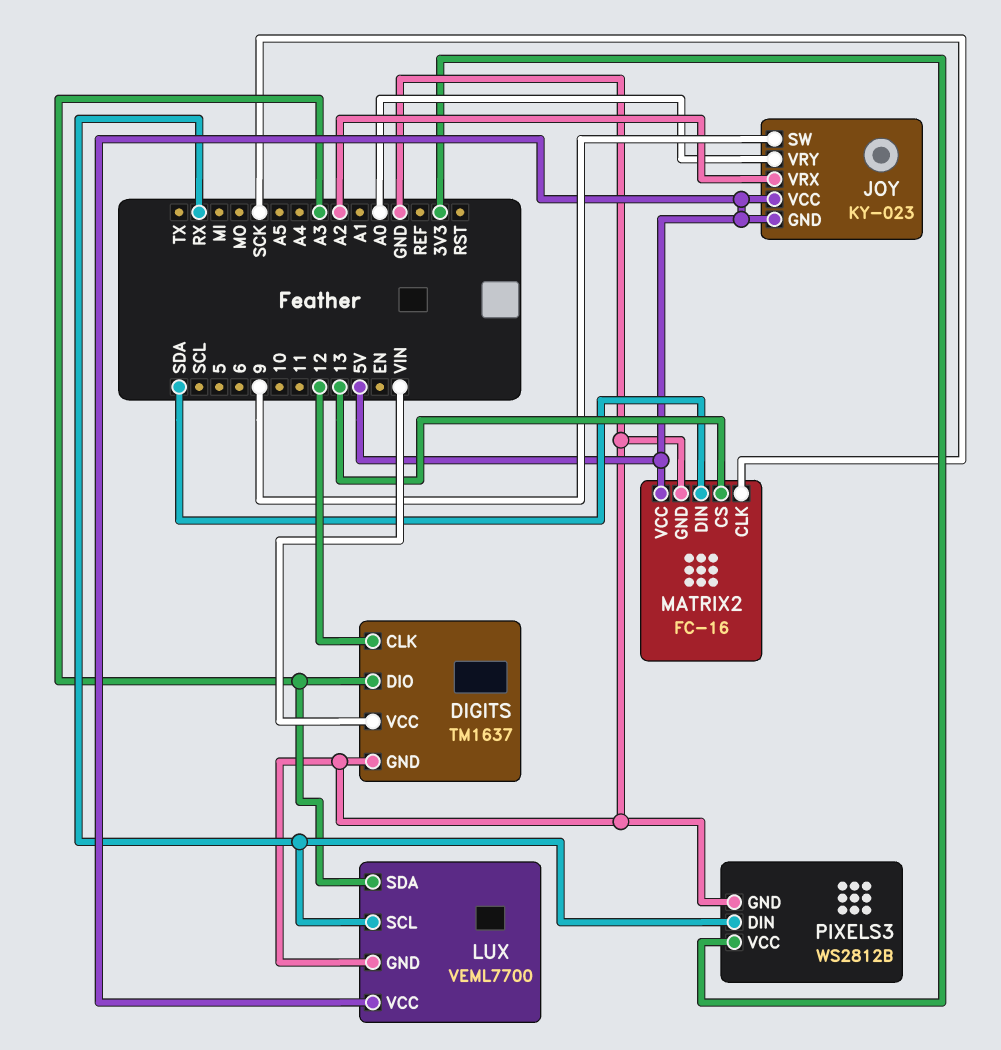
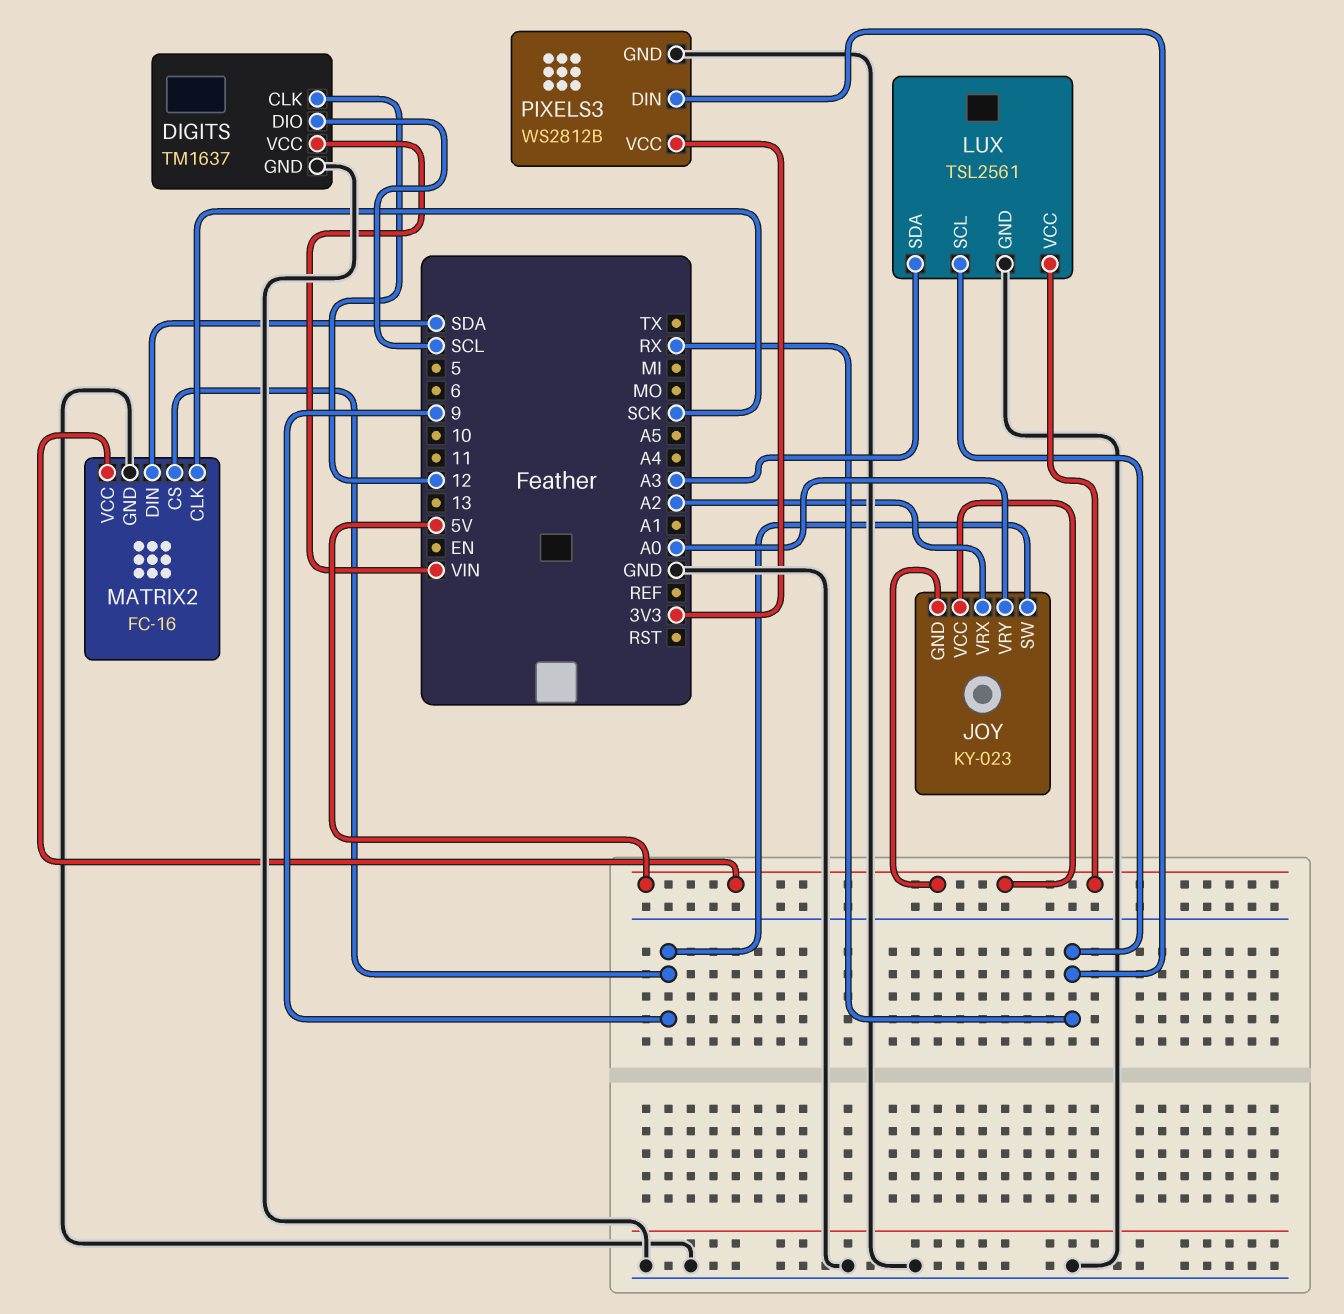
DIGITS pin DIO: A3 -> SCL
LUX: VEML7700 -> TSL2561
MATRIX2 pin CS: 13 -> 9

